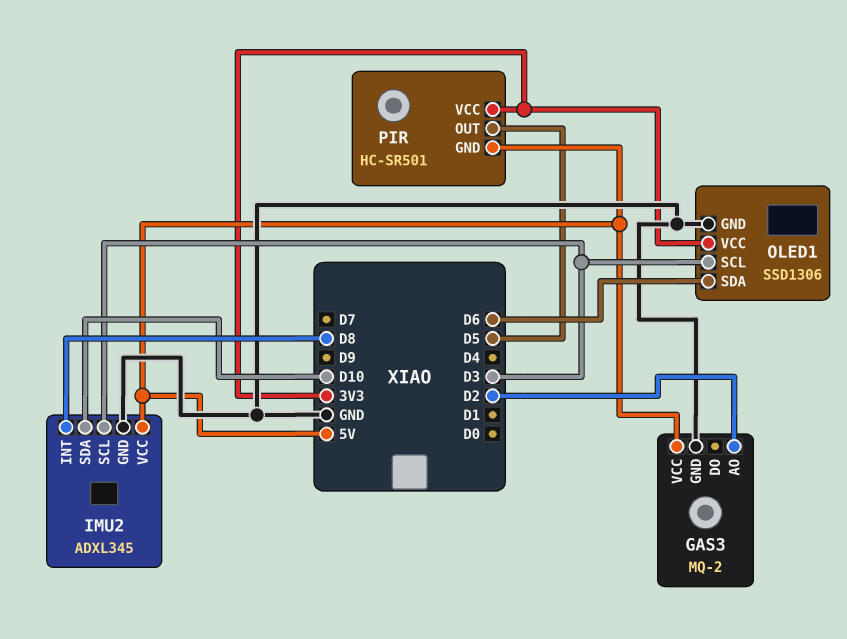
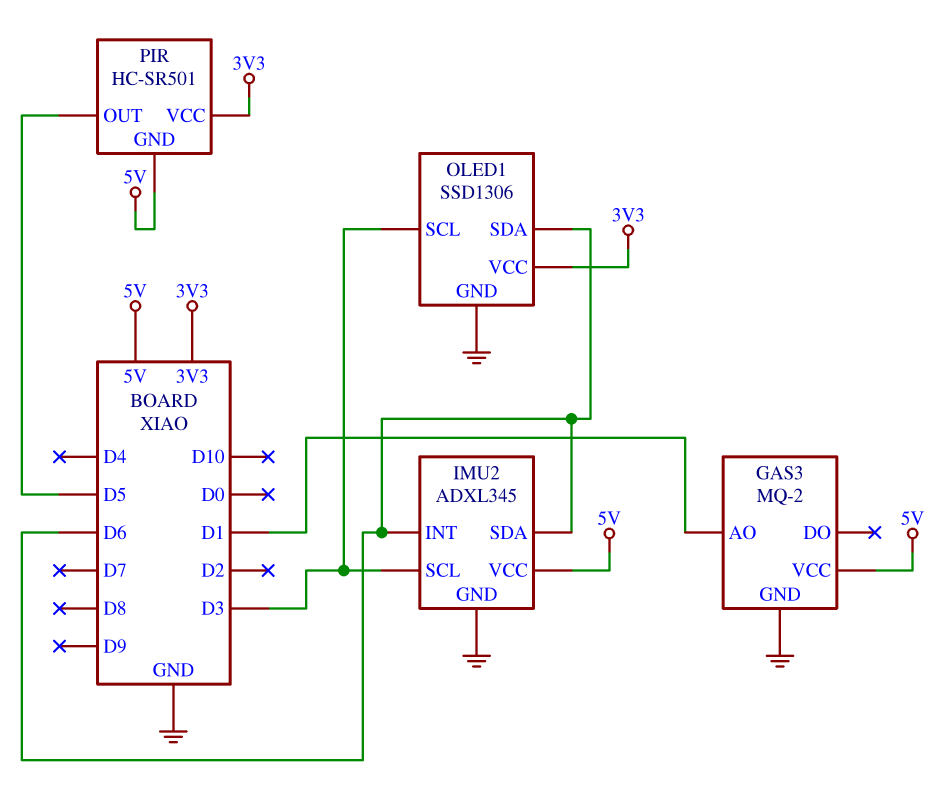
GAS3 pin AO: D2 -> D1
IMU2 pin INT: D8 -> D6
IMU2 pin SDA: D10 -> D6

